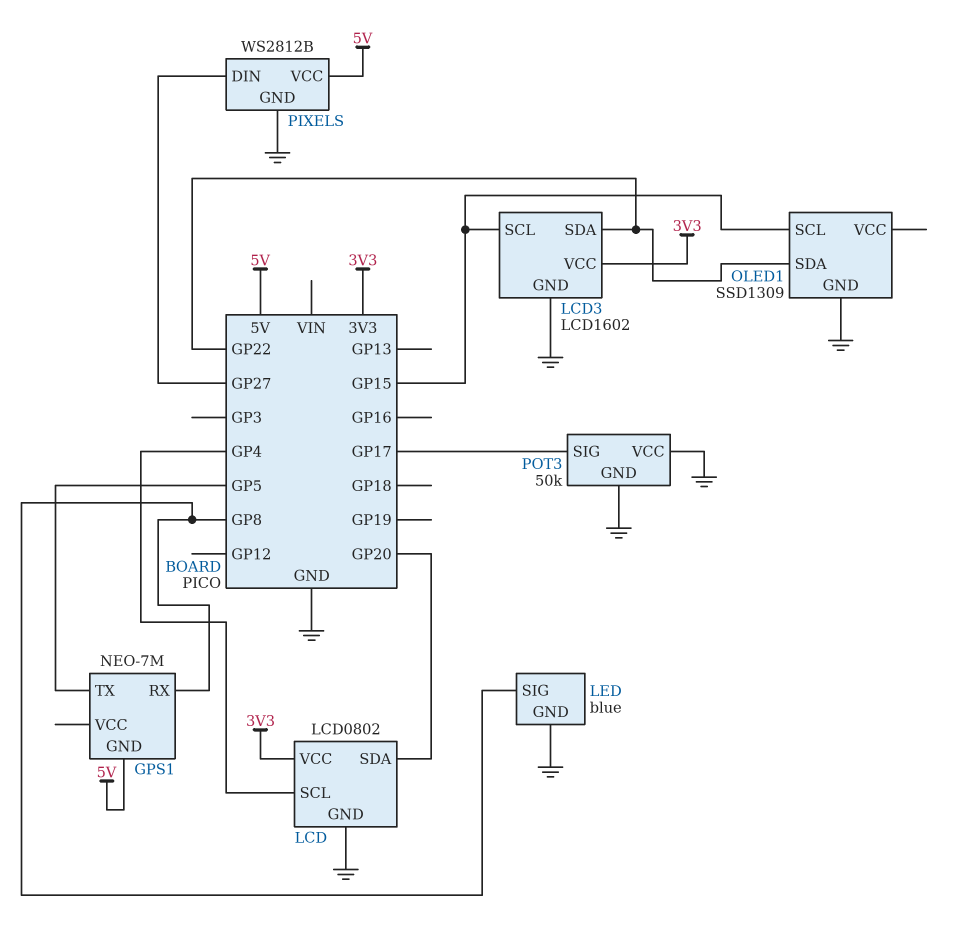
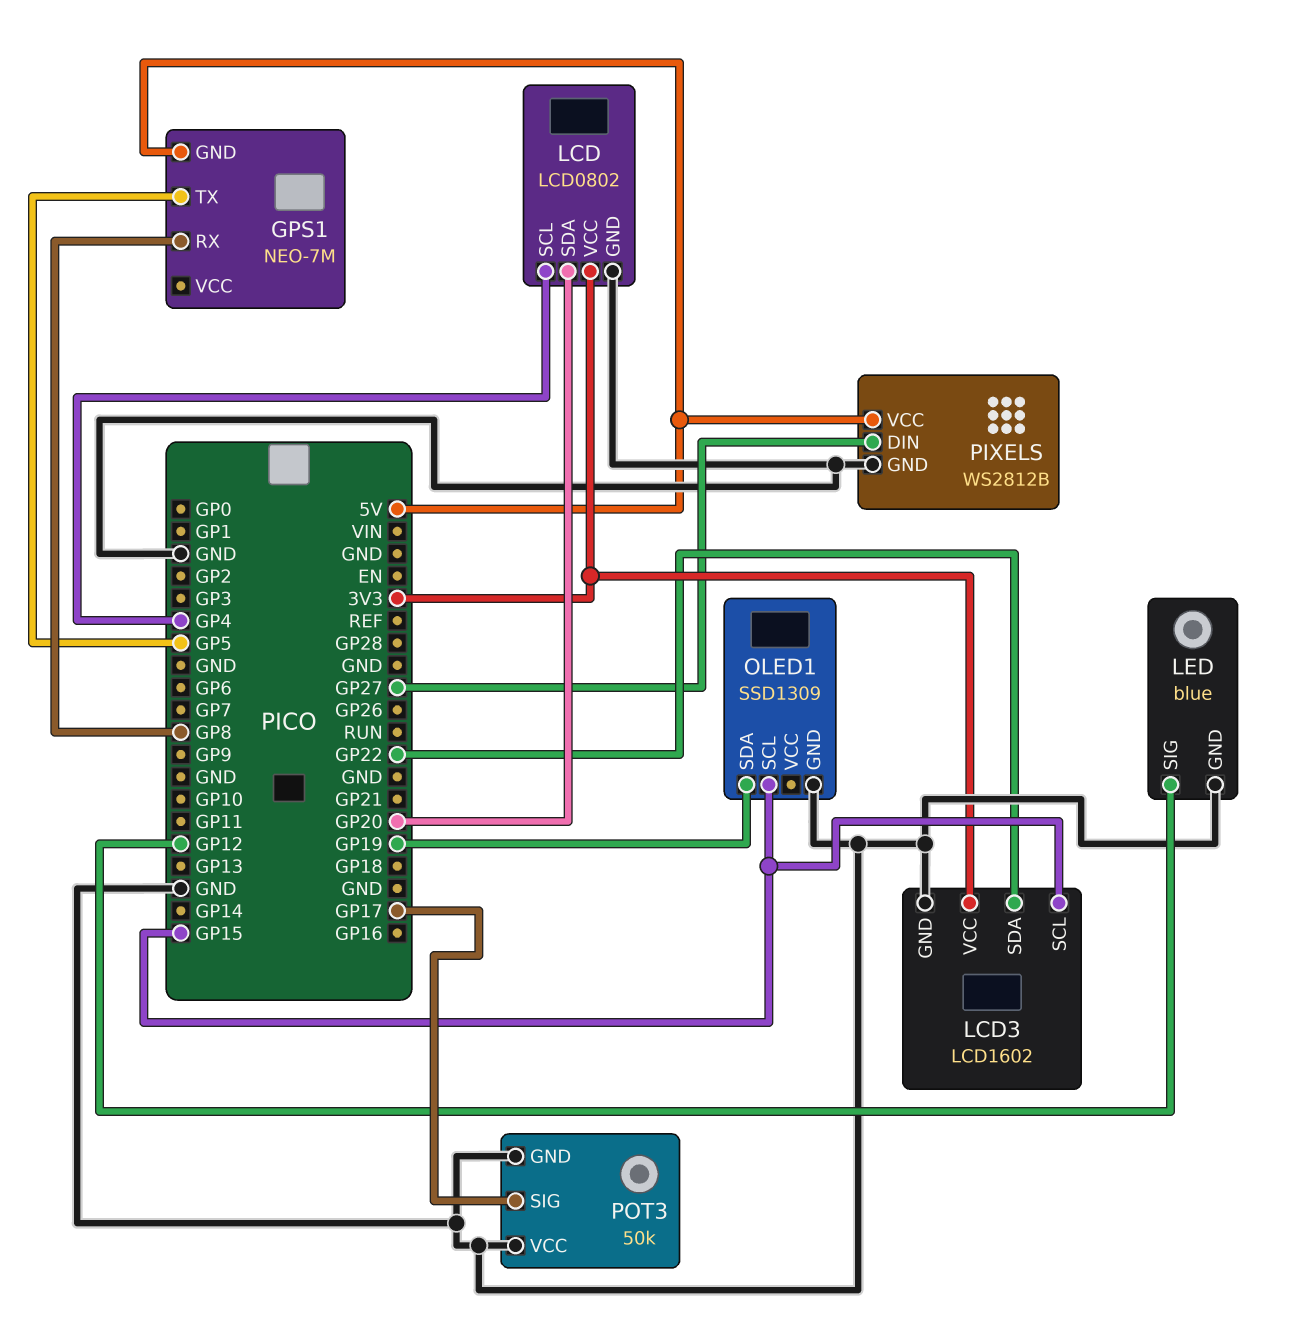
LED pin SIG: GP8 -> GP12
OLED1 pin SDA: GP22 -> GP19

